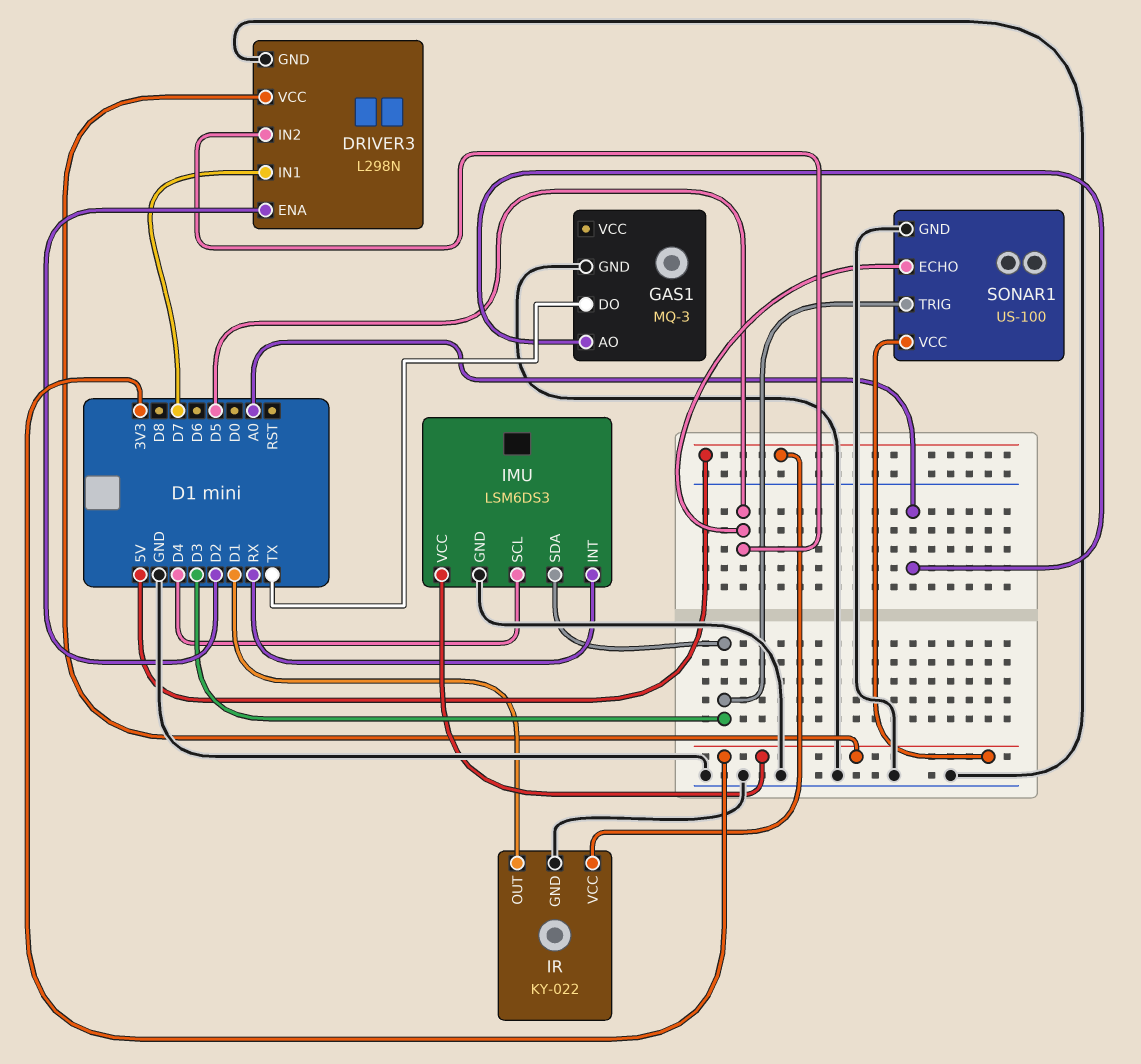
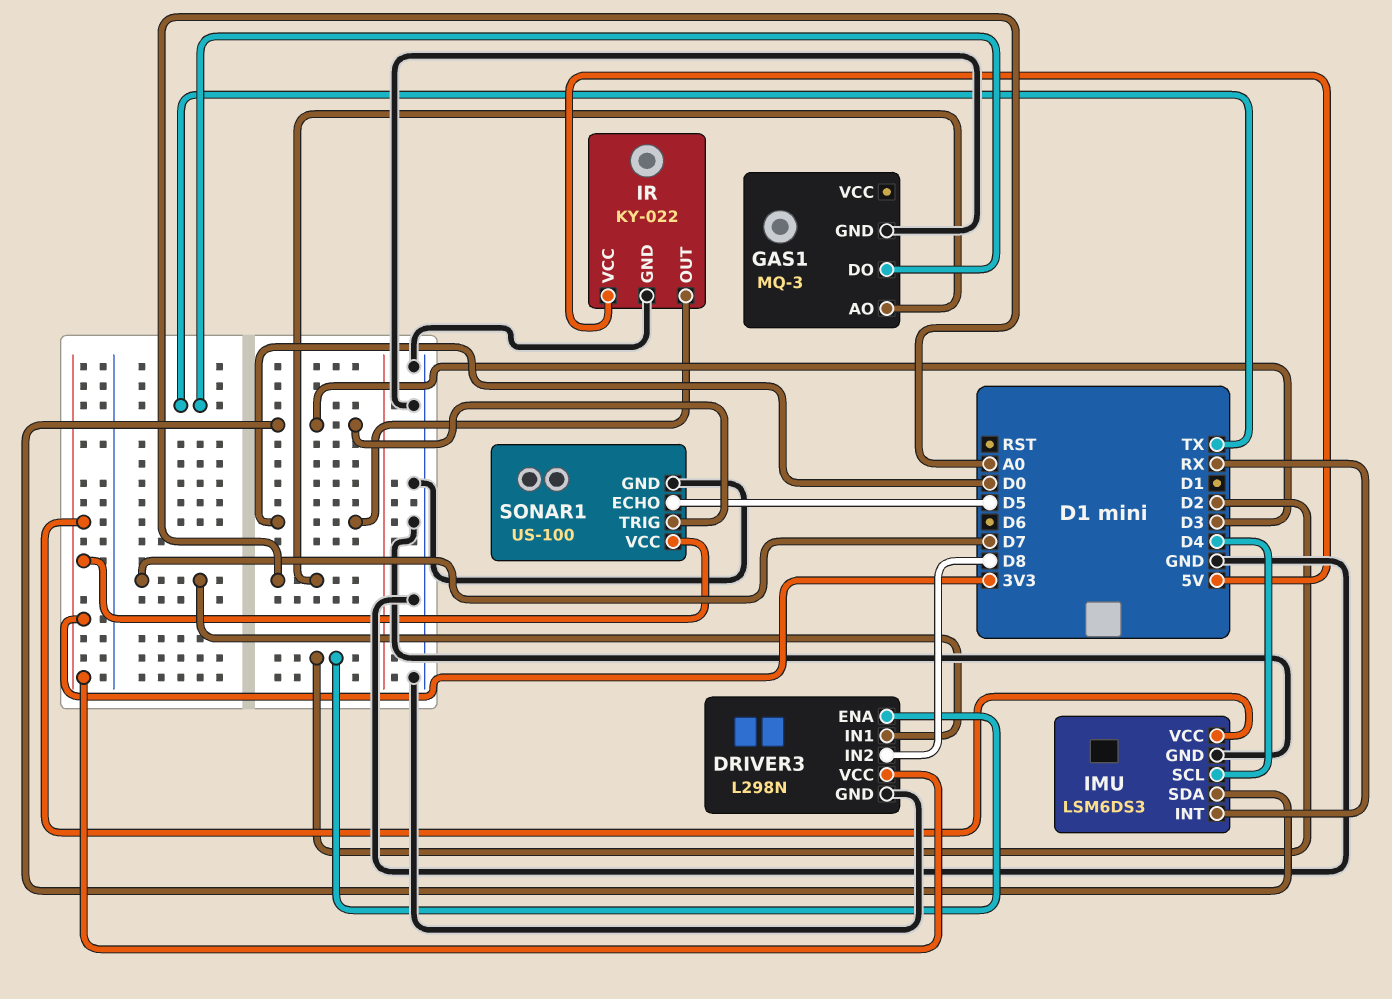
DRIVER3 pin IN2: D5 -> D8
IR pin OUT: D1 -> D0

